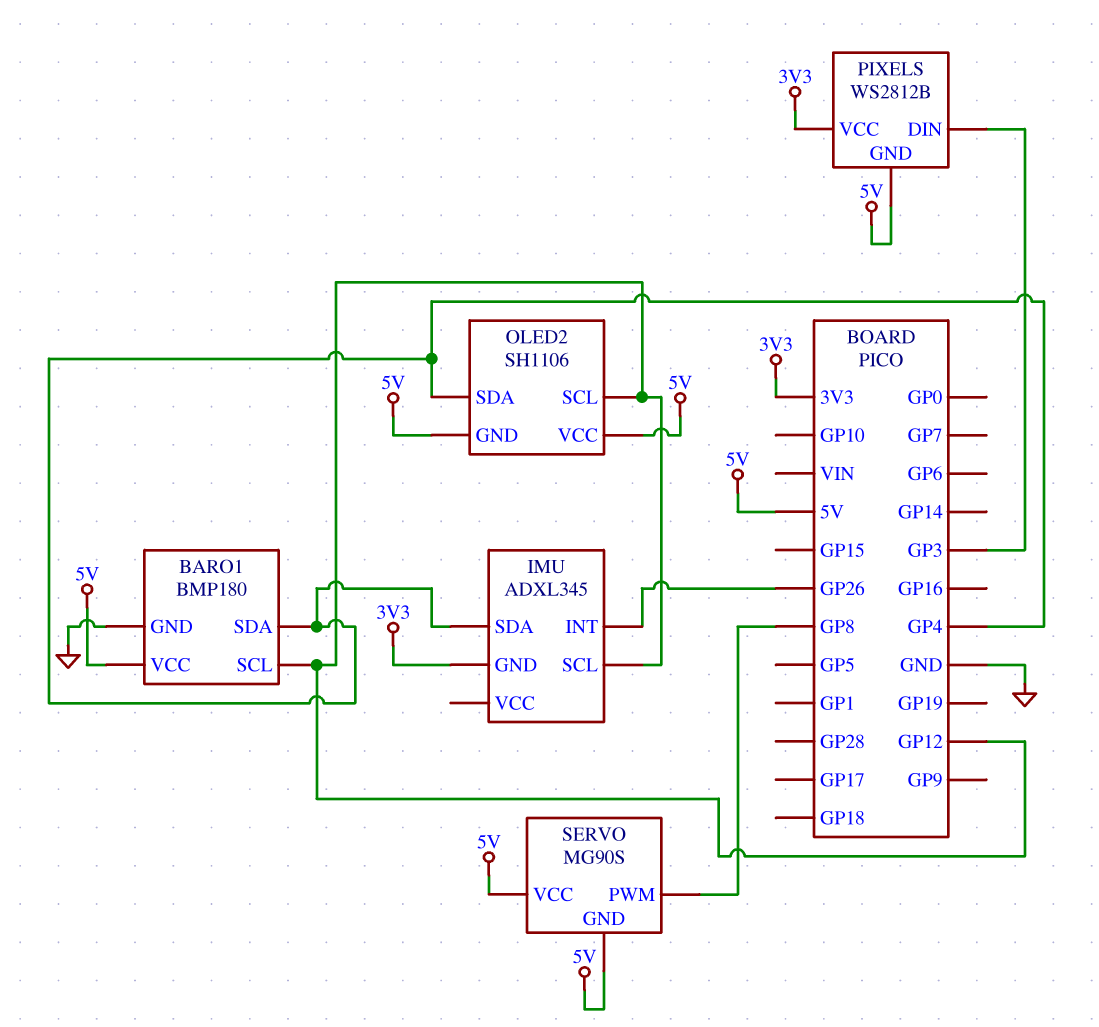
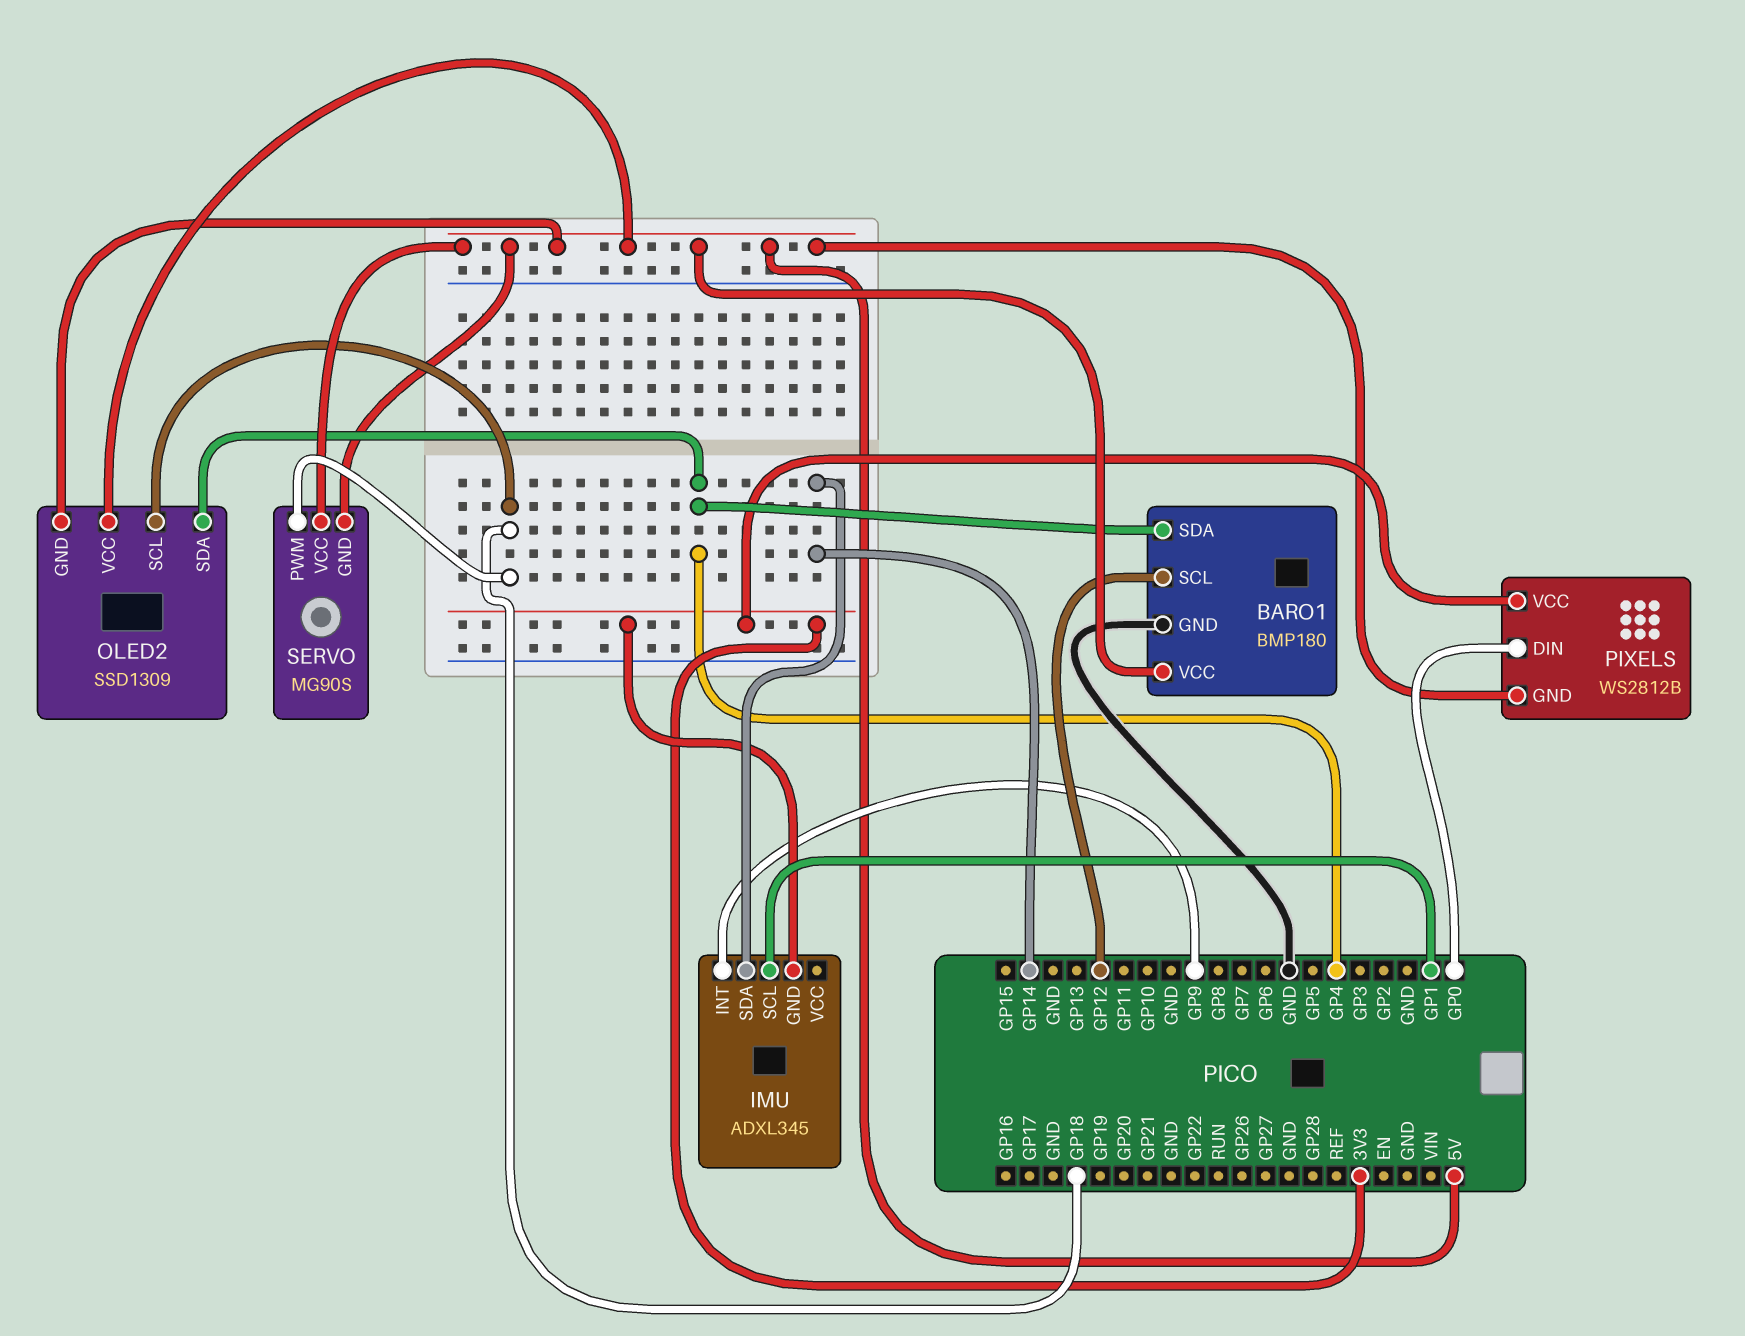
IMU pin INT: GP26 -> GP9
IMU pin SCL: GP12 -> GP1
IMU pin SDA: GP4 -> GP14
OLED2: SH1106 -> SSD1309
OLED2 pin SCL: GP12 -> GP18
PIXELS pin DIN: GP3 -> GP0
SERVO pin PWM: GP8 -> GP18

